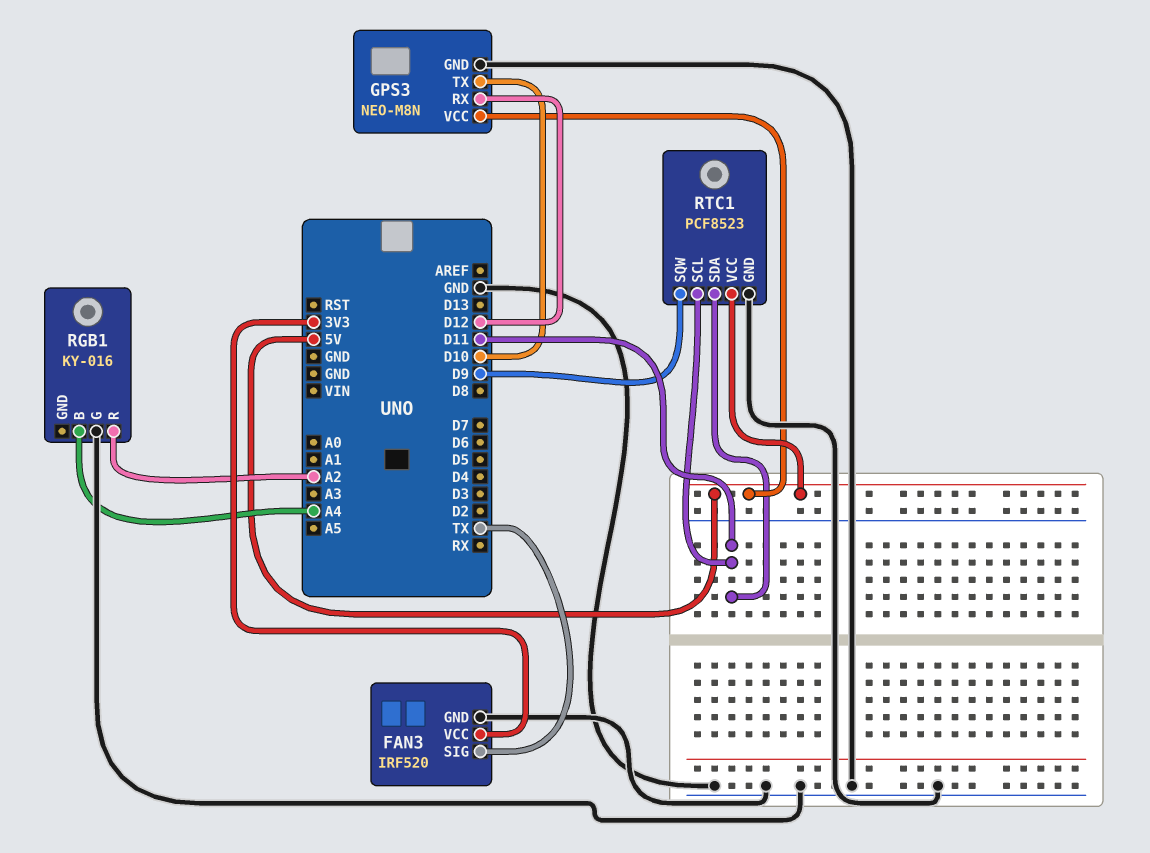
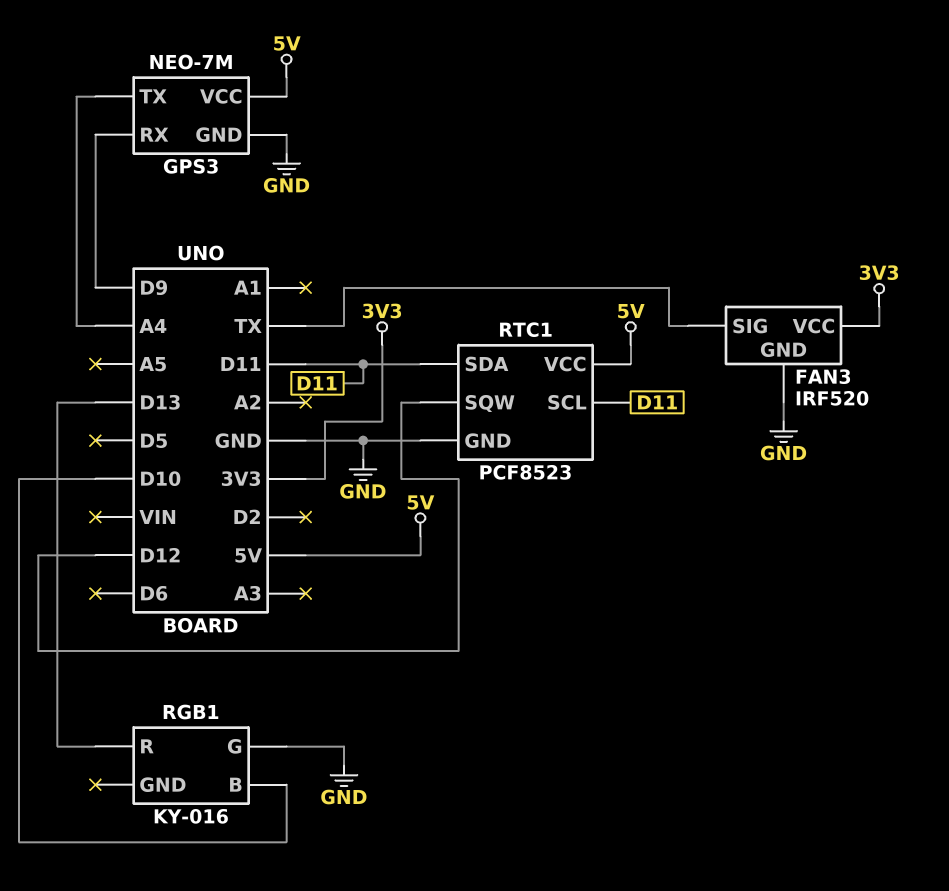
GPS3: NEO-M8N -> NEO-7M
GPS3 pin RX: D12 -> D9
GPS3 pin TX: D10 -> A4
RGB1 pin B: A4 -> D10
RGB1 pin R: A2 -> D13
RTC1 pin SQW: D9 -> D12

